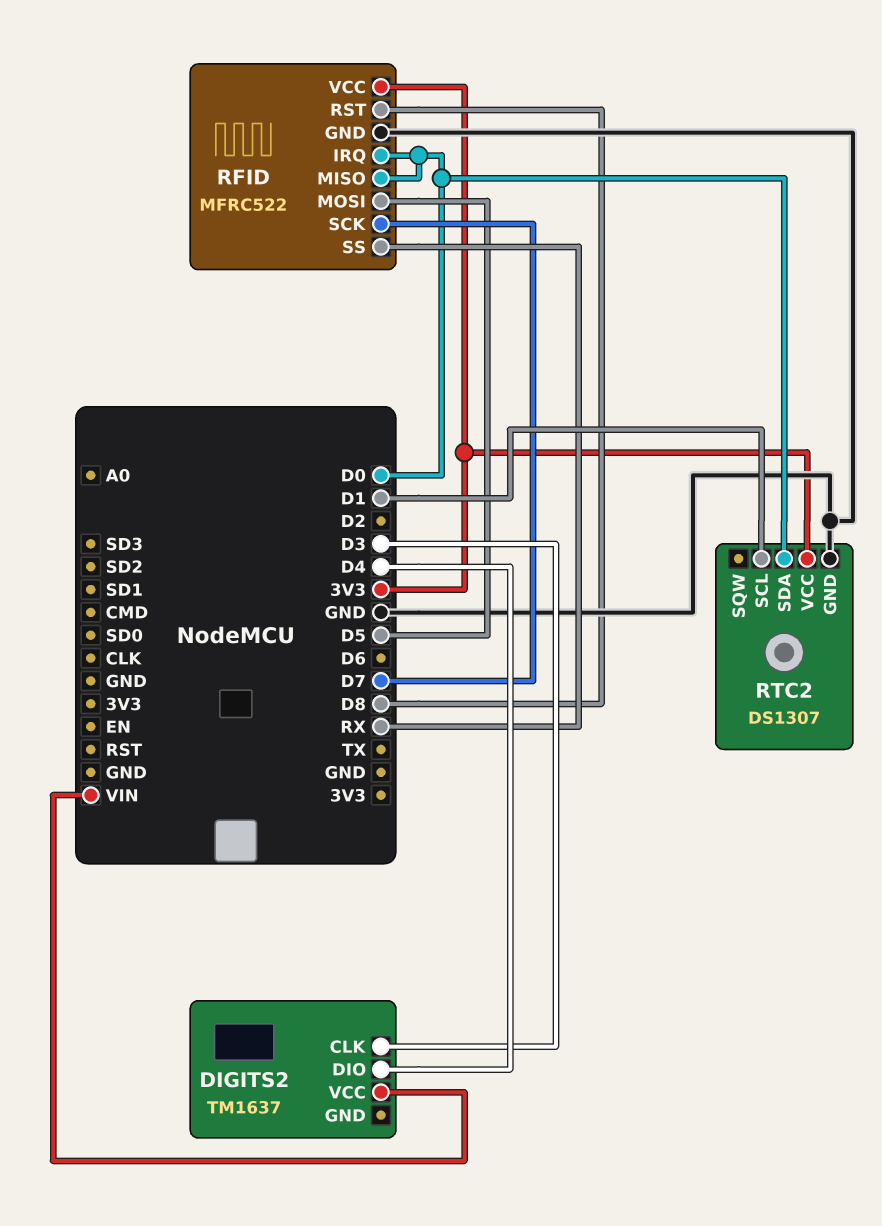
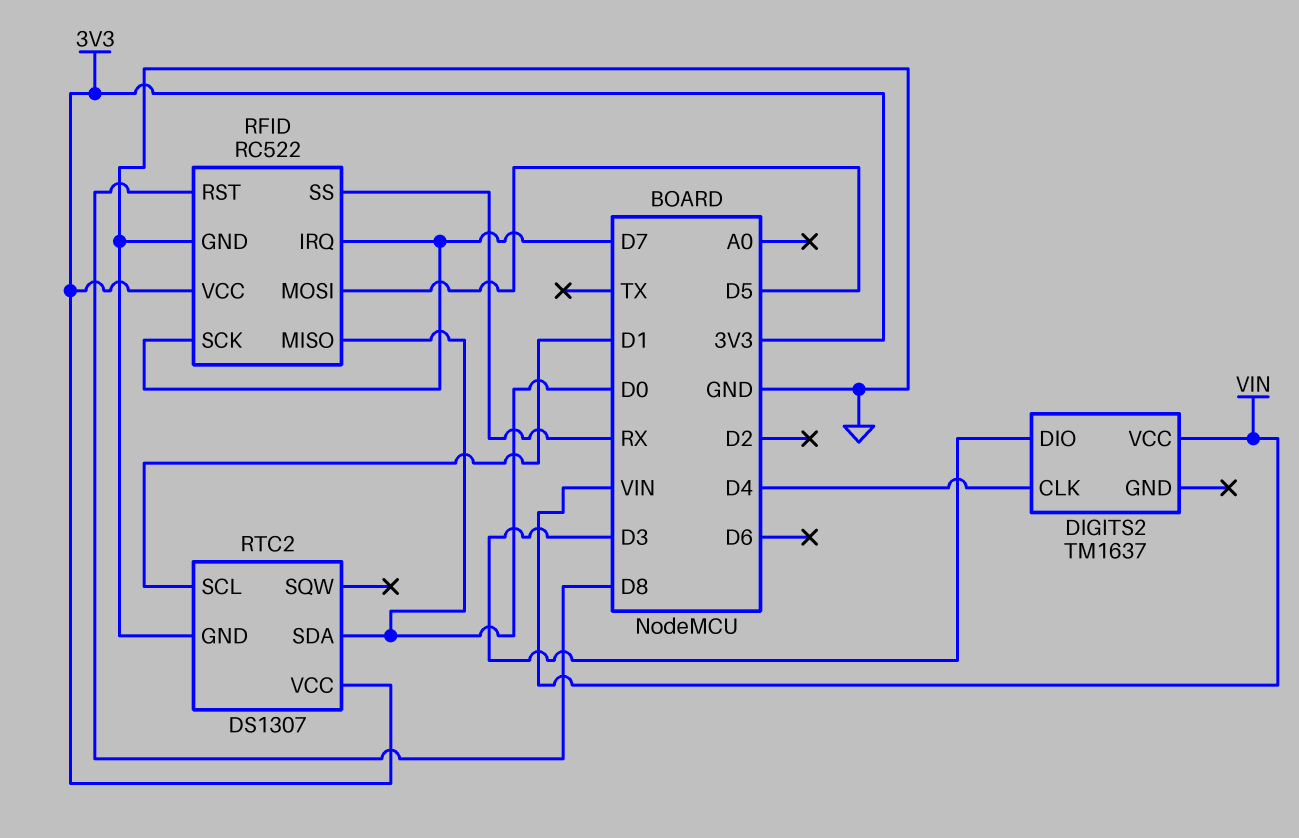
DIGITS2 pin CLK: D3 -> D4
DIGITS2 pin DIO: D4 -> D3
RFID: MFRC522 -> RC522
RFID pin IRQ: D0 -> D7

